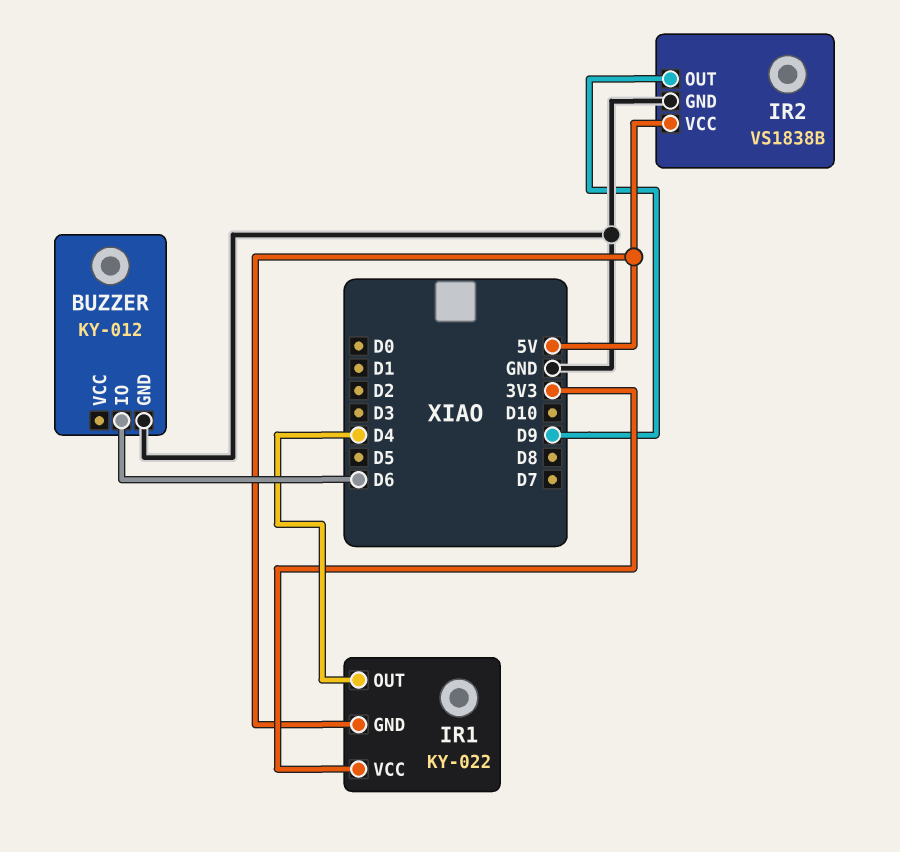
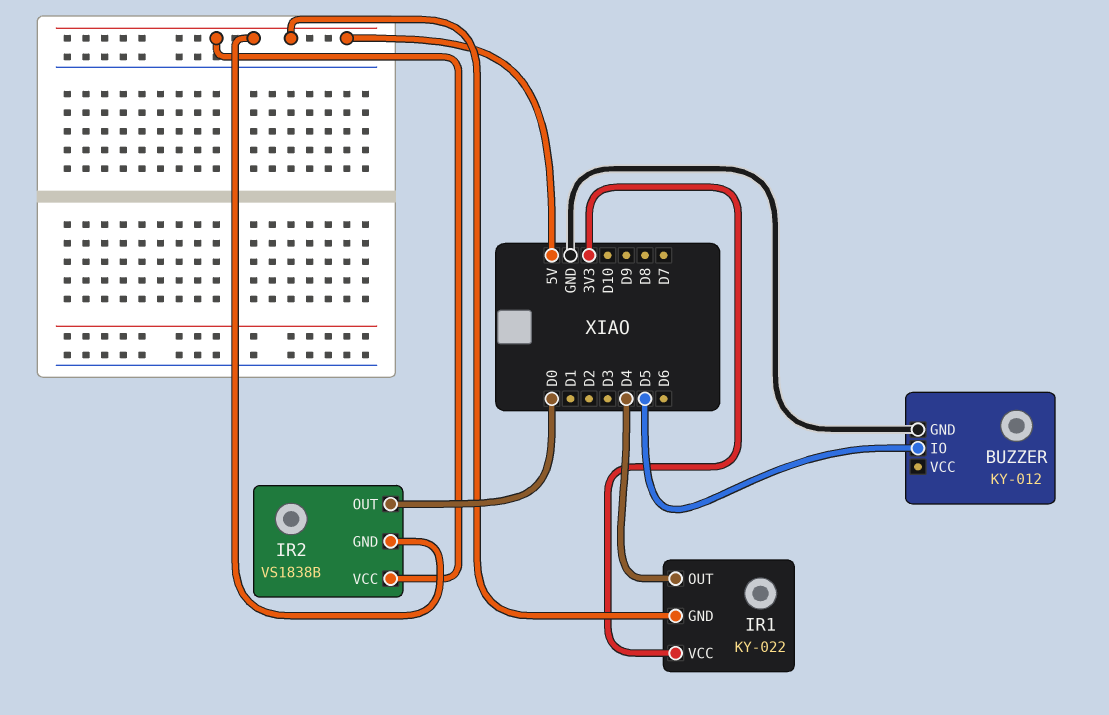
BUZZER pin IO: D6 -> D5
IR2 pin GND: GND -> 5V
IR2 pin OUT: D9 -> D0

